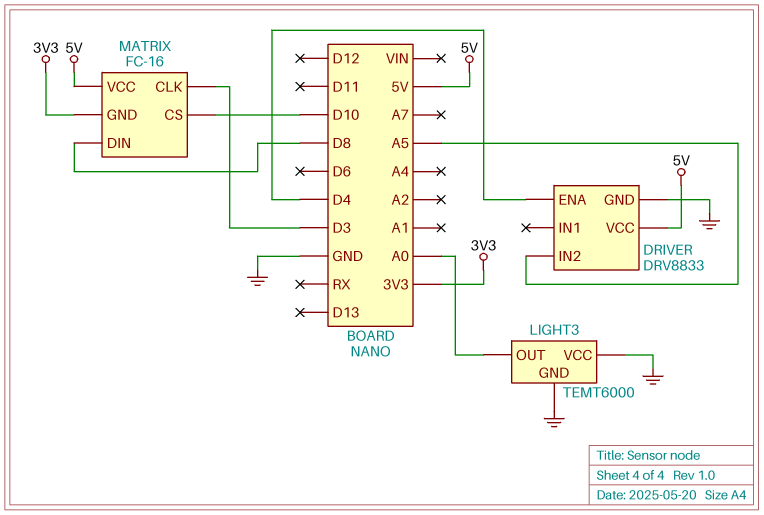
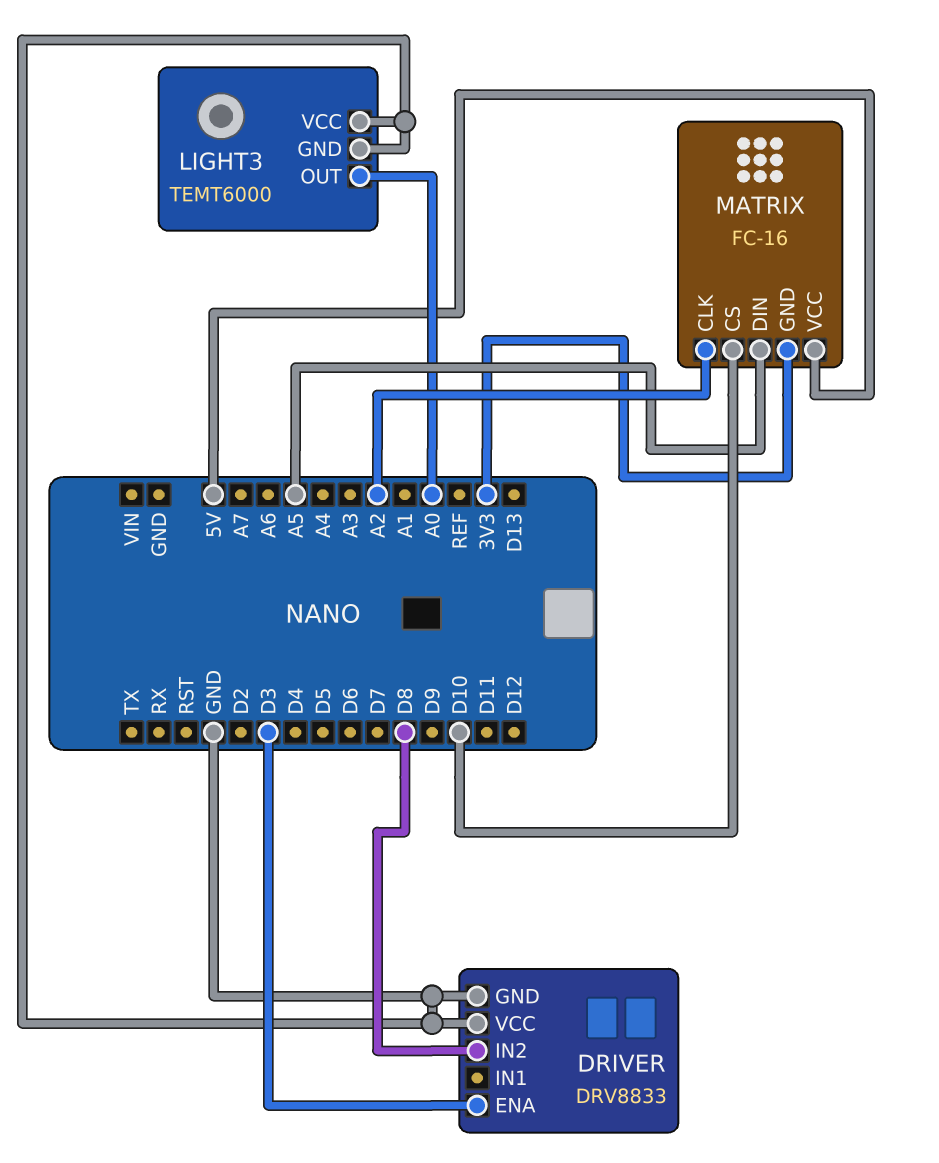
DRIVER pin ENA: D4 -> D3
DRIVER pin IN2: A5 -> D8
DRIVER pin VCC: 5V -> GND
MATRIX pin CLK: D3 -> A2
MATRIX pin DIN: D8 -> A5

